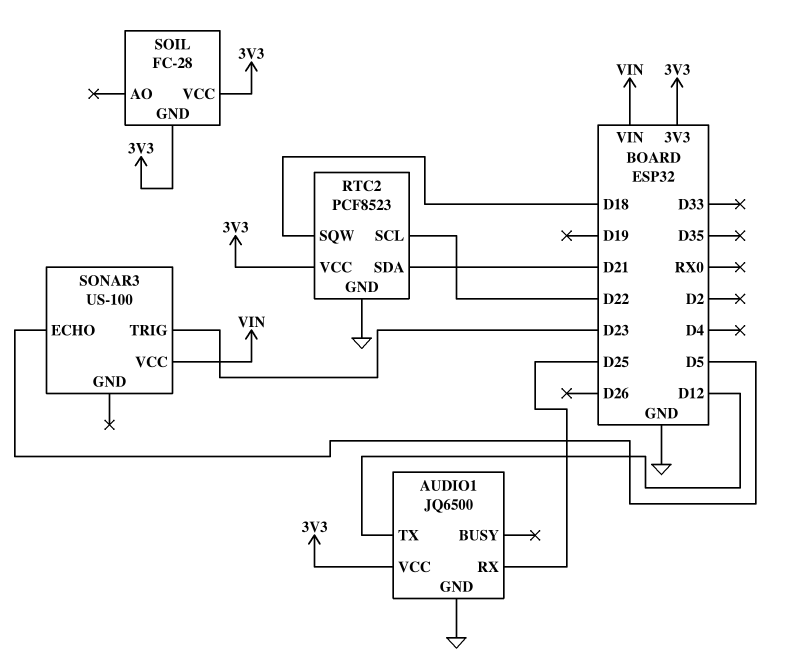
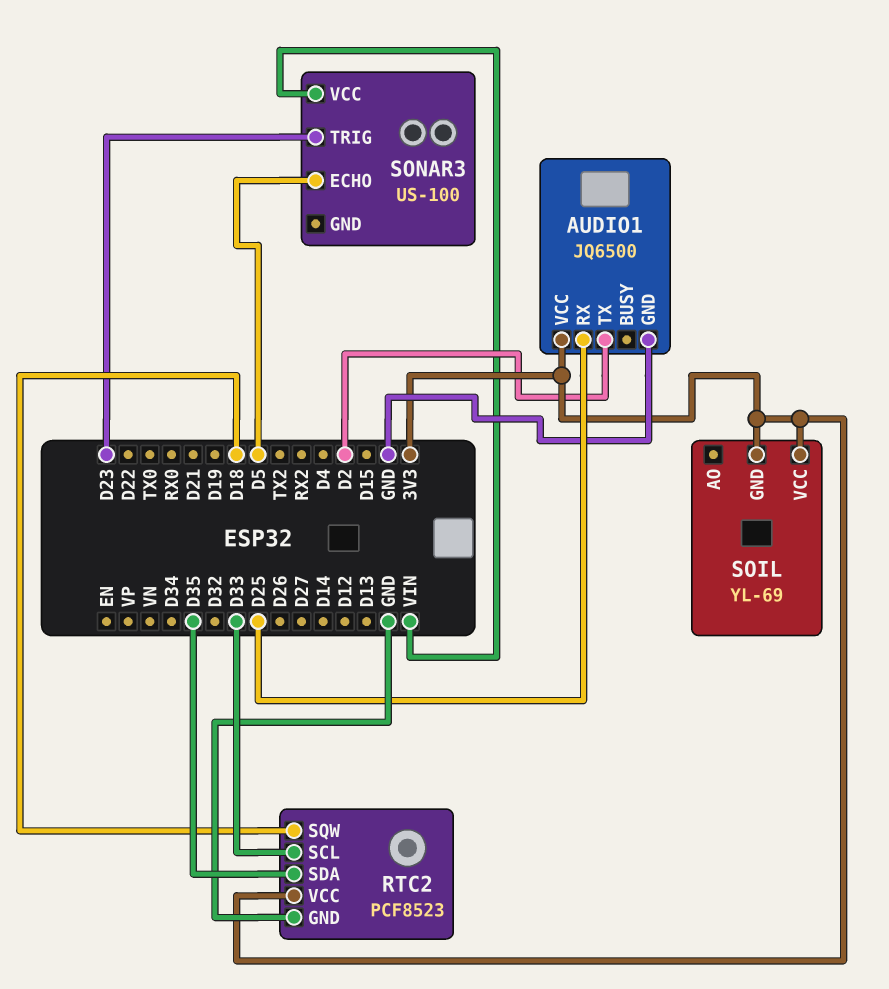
AUDIO1 pin TX: D12 -> D2
RTC2 pin SCL: D22 -> D33
RTC2 pin SDA: D21 -> D35
SOIL: FC-28 -> YL-69

